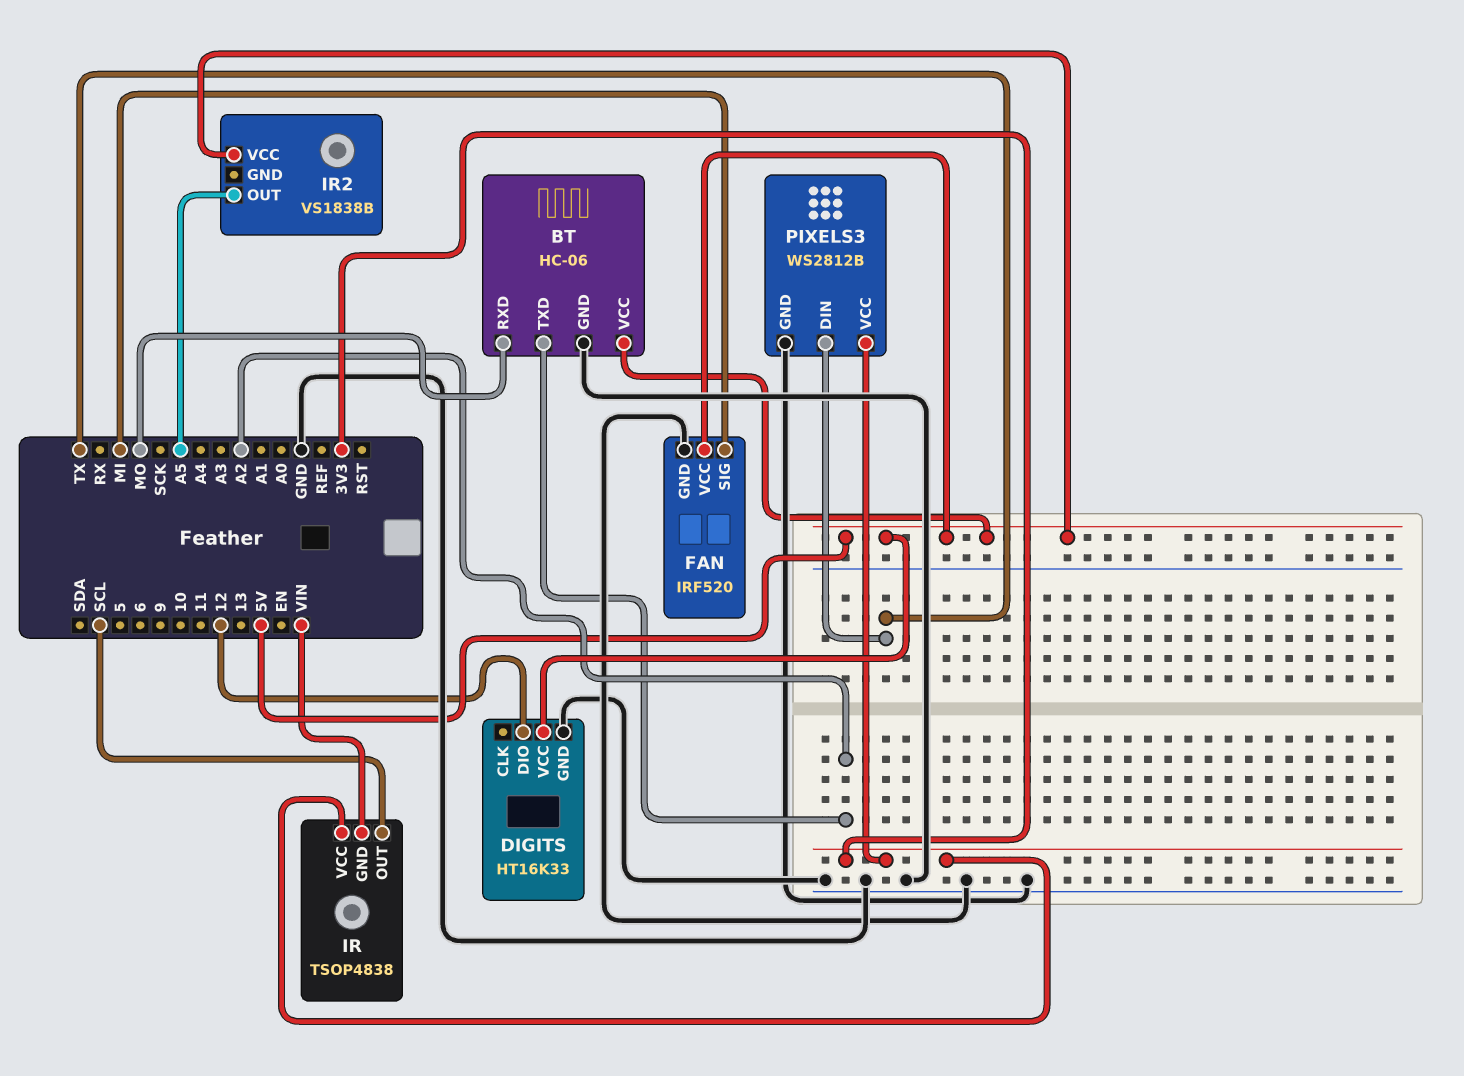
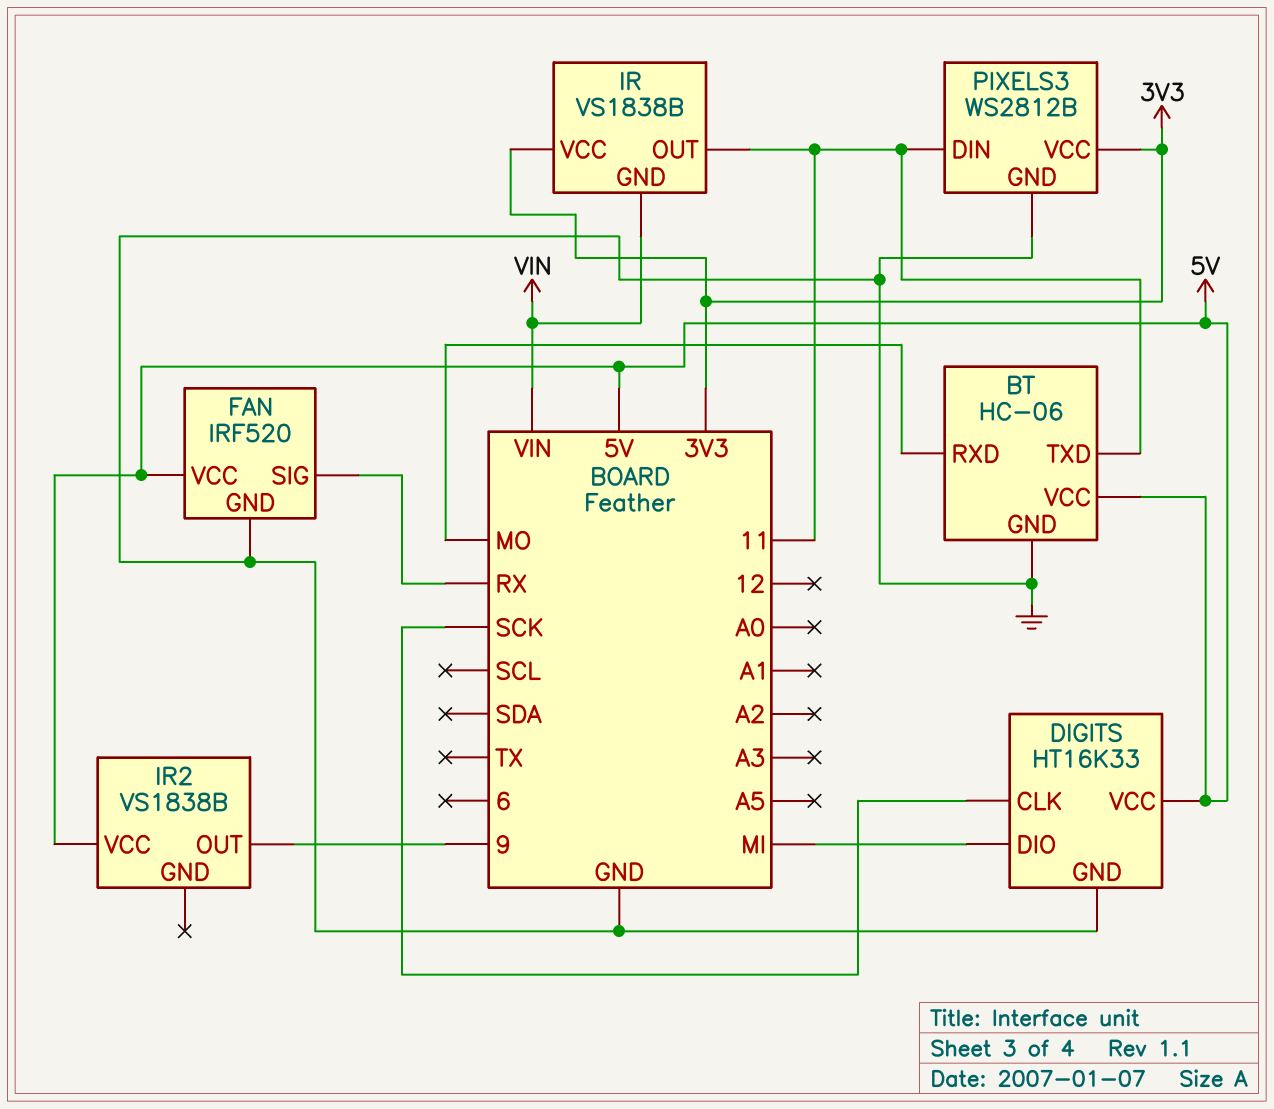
BT pin TXD: A2 -> 11
DIGITS pin CLK: none -> SCK
DIGITS pin DIO: 12 -> MI
FAN pin SIG: MI -> RX
IR: TSOP4838 -> VS1838B
IR pin OUT: SCL -> 11
IR2 pin OUT: A5 -> 9
PIXELS3 pin DIN: TX -> 11

